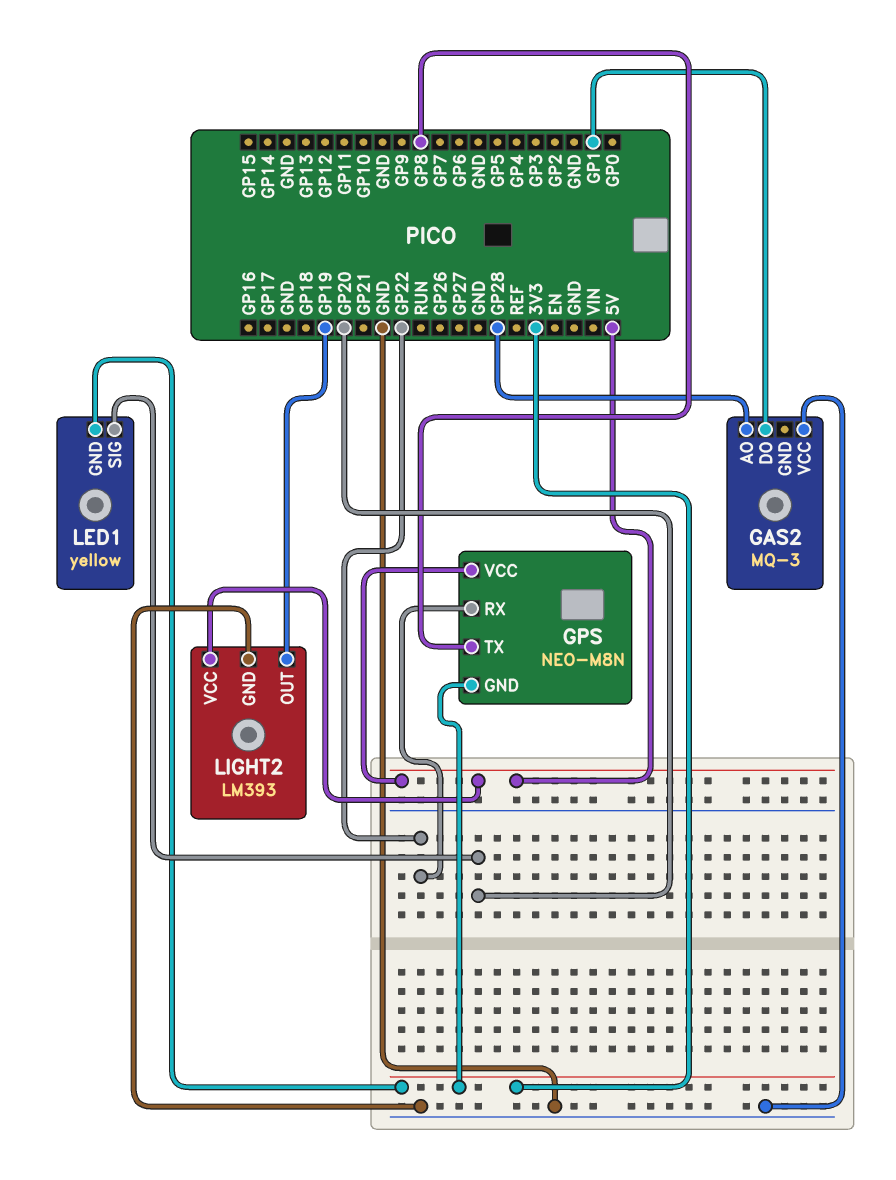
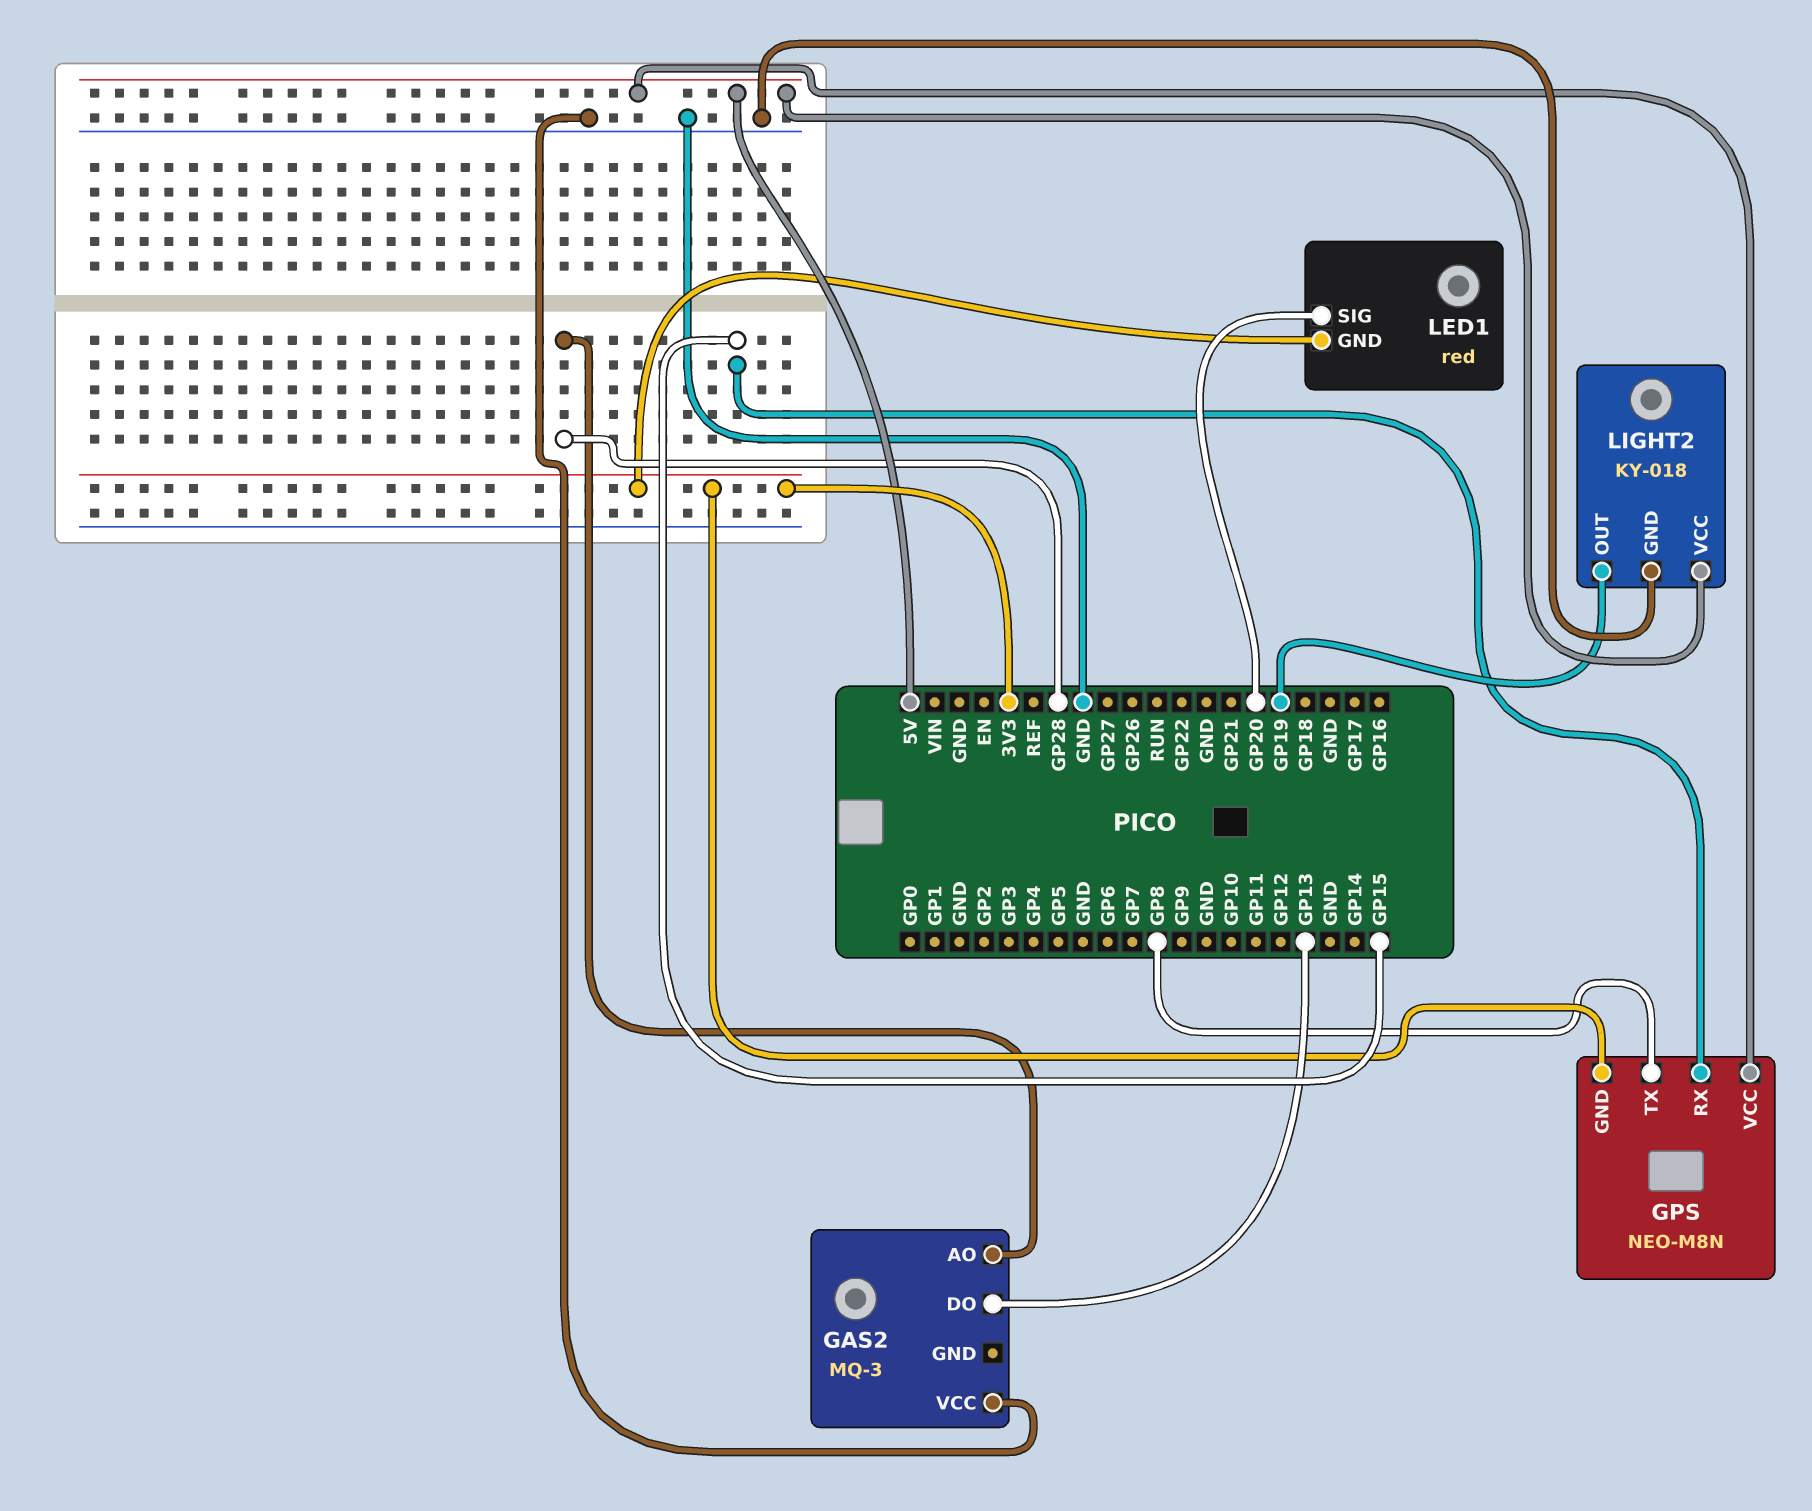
GAS2 pin DO: GP1 -> GP13
GPS pin RX: GP22 -> GP15
LED1: yellow -> red
LIGHT2: LM393 -> KY-018

